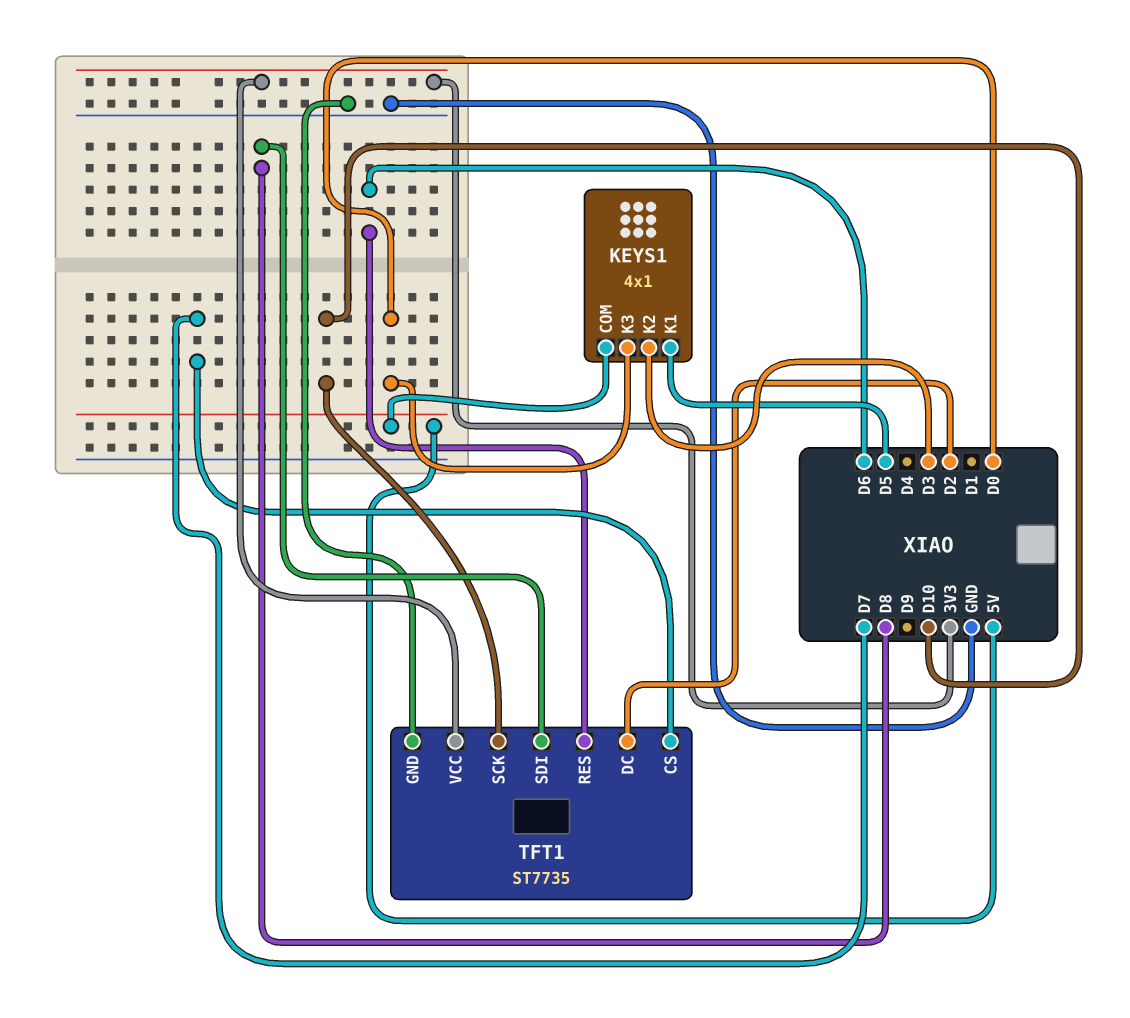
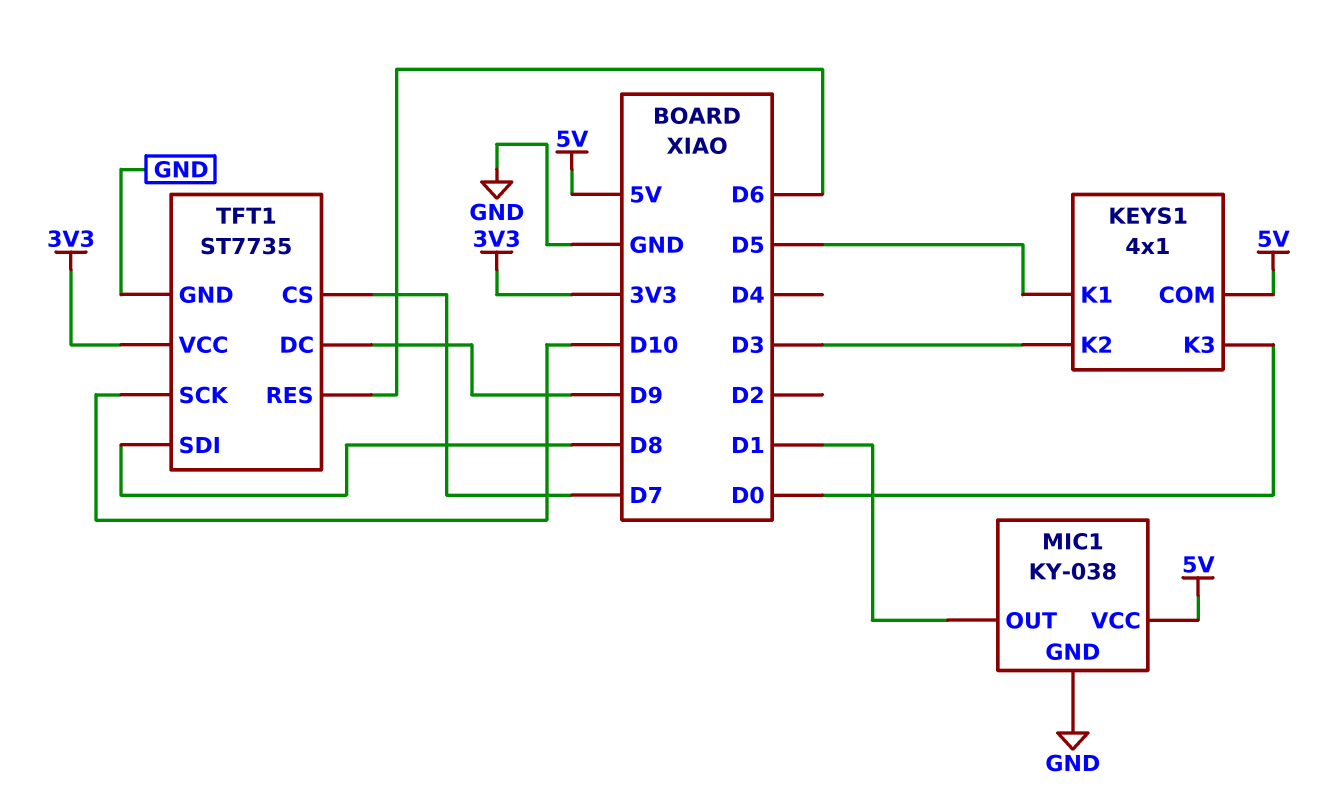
MIC1: none -> KY-038
MIC1 pin GND: none -> GND
MIC1 pin OUT: none -> D1
MIC1 pin VCC: none -> 5V
TFT1 pin DC: D2 -> D9

